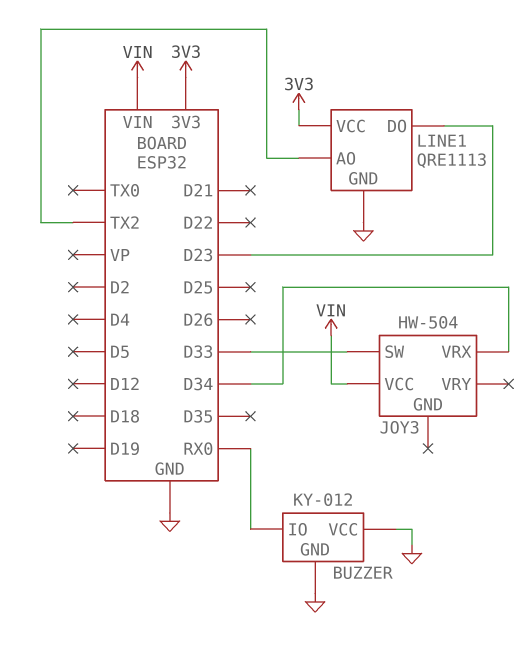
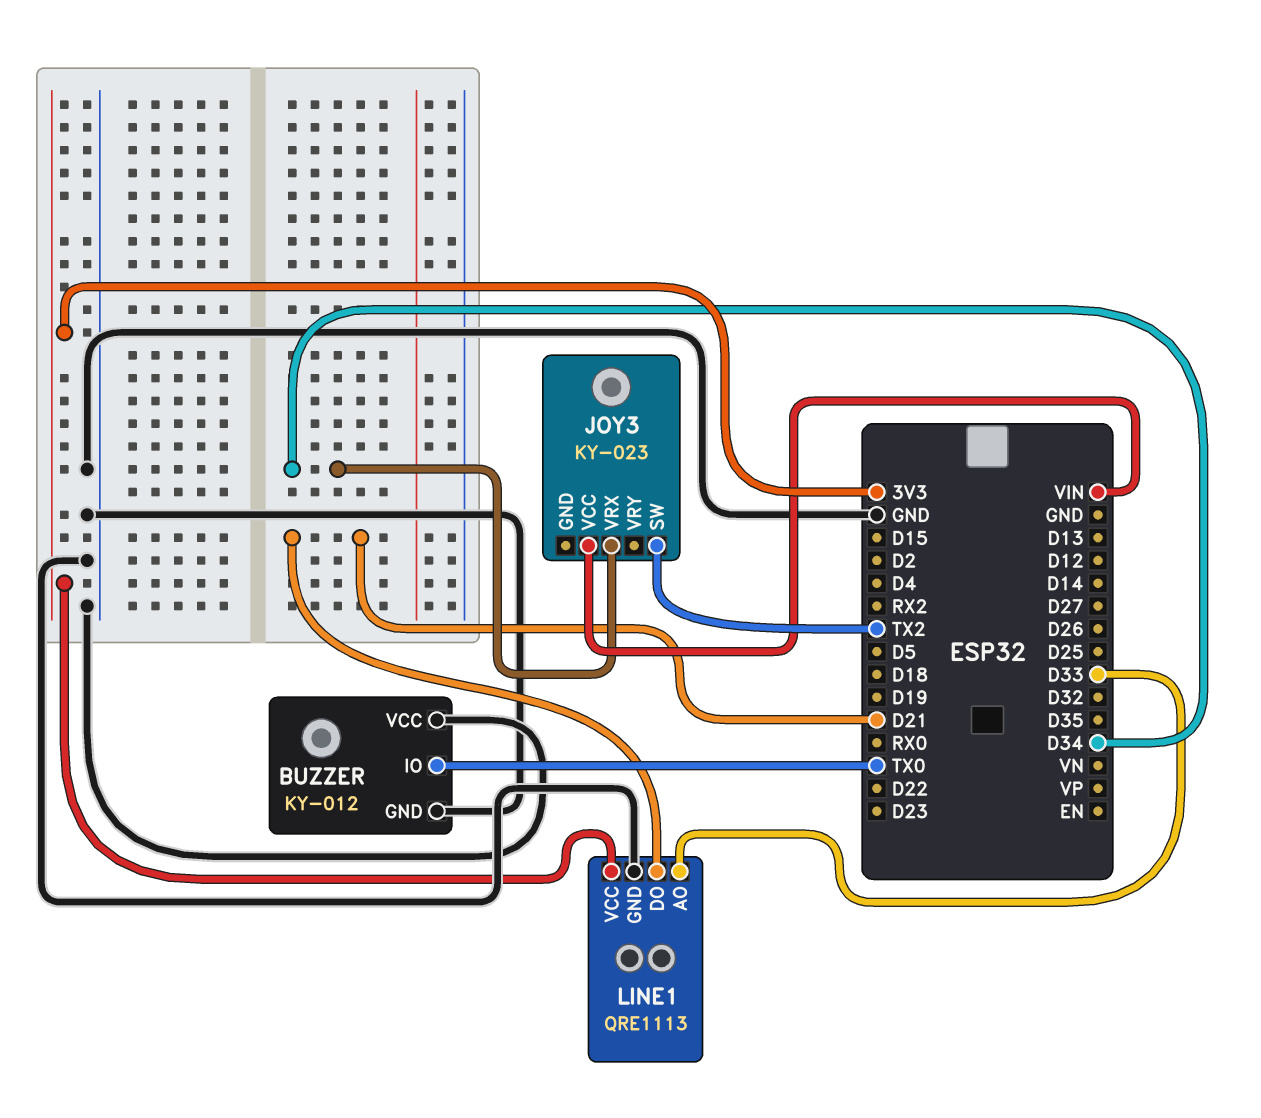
BUZZER pin IO: RX0 -> TX0
JOY3: HW-504 -> KY-023
JOY3 pin SW: D33 -> TX2
LINE1 pin AO: TX2 -> D33
LINE1 pin DO: D23 -> D21

